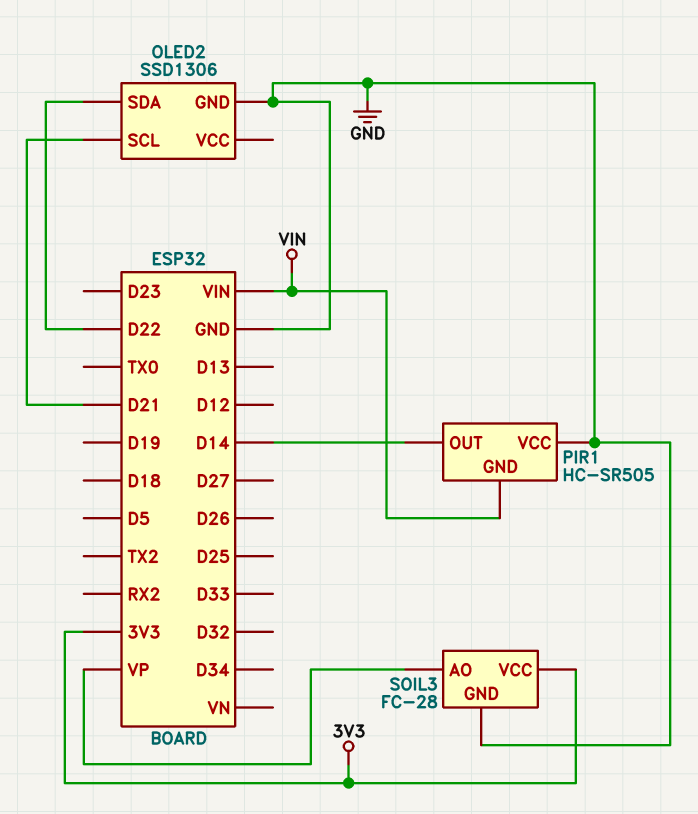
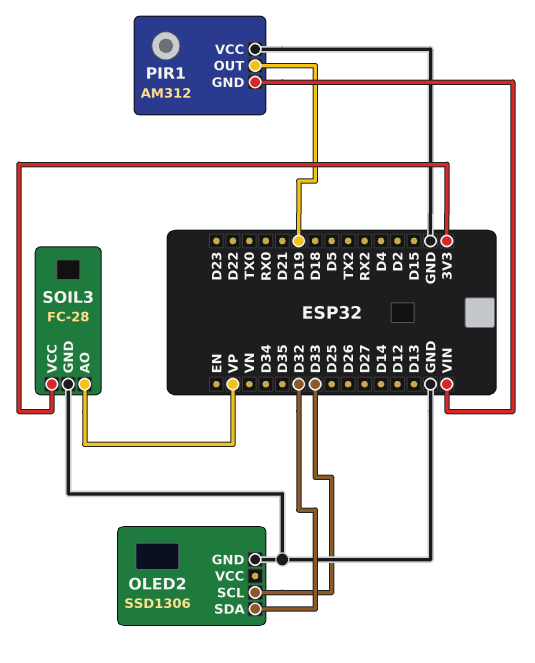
OLED2 pin SCL: D21 -> D33
OLED2 pin SDA: D22 -> D32
PIR1: HC-SR505 -> AM312
PIR1 pin OUT: D14 -> D19

